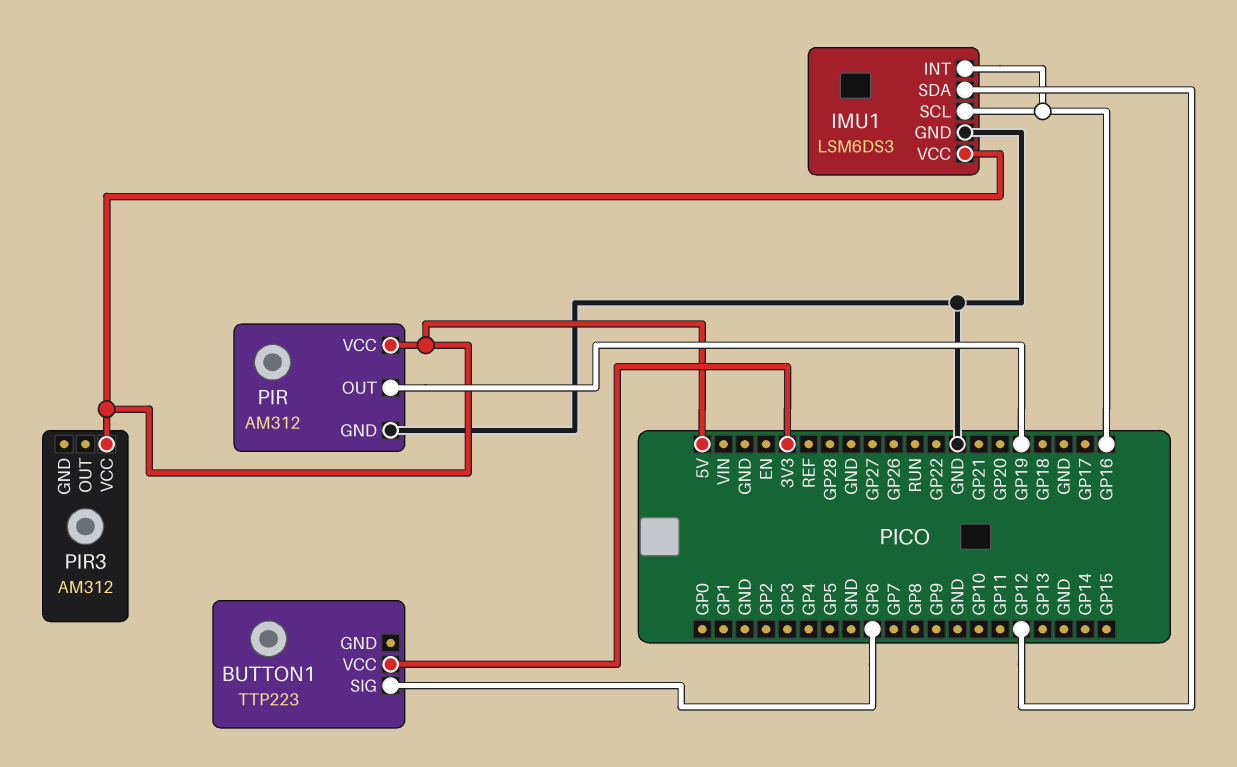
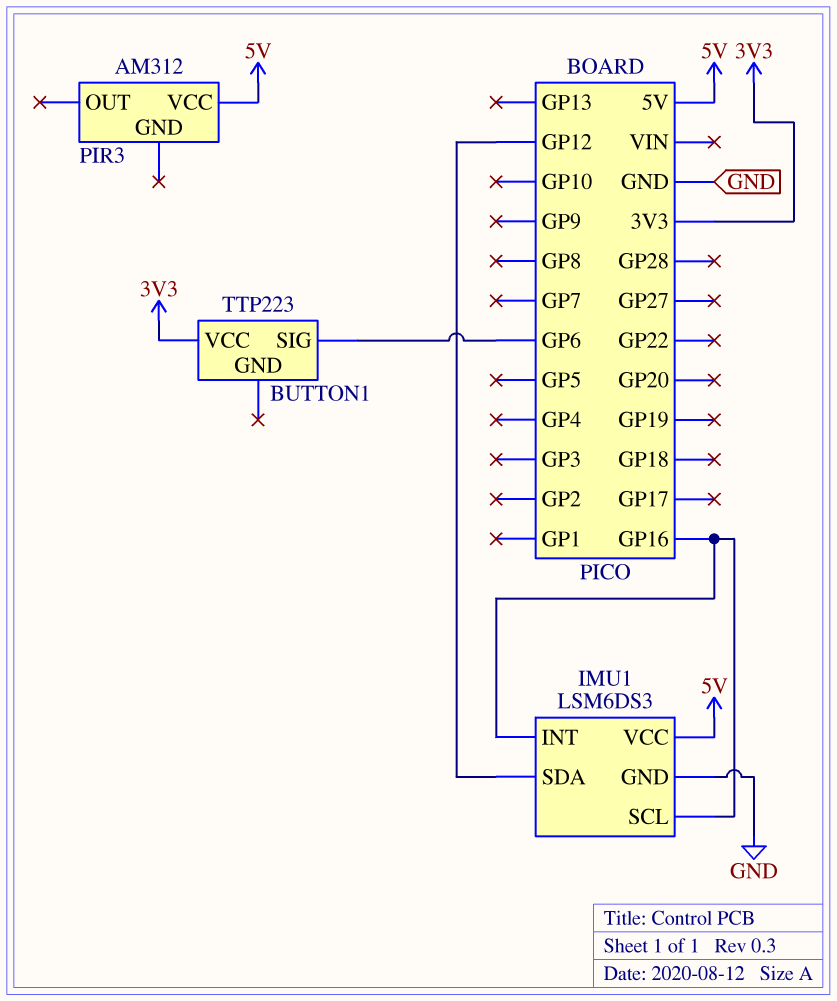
PIR: AM312 -> none
PIR pin GND: GND -> none
PIR pin OUT: GP19 -> none
PIR pin VCC: 5V -> none

